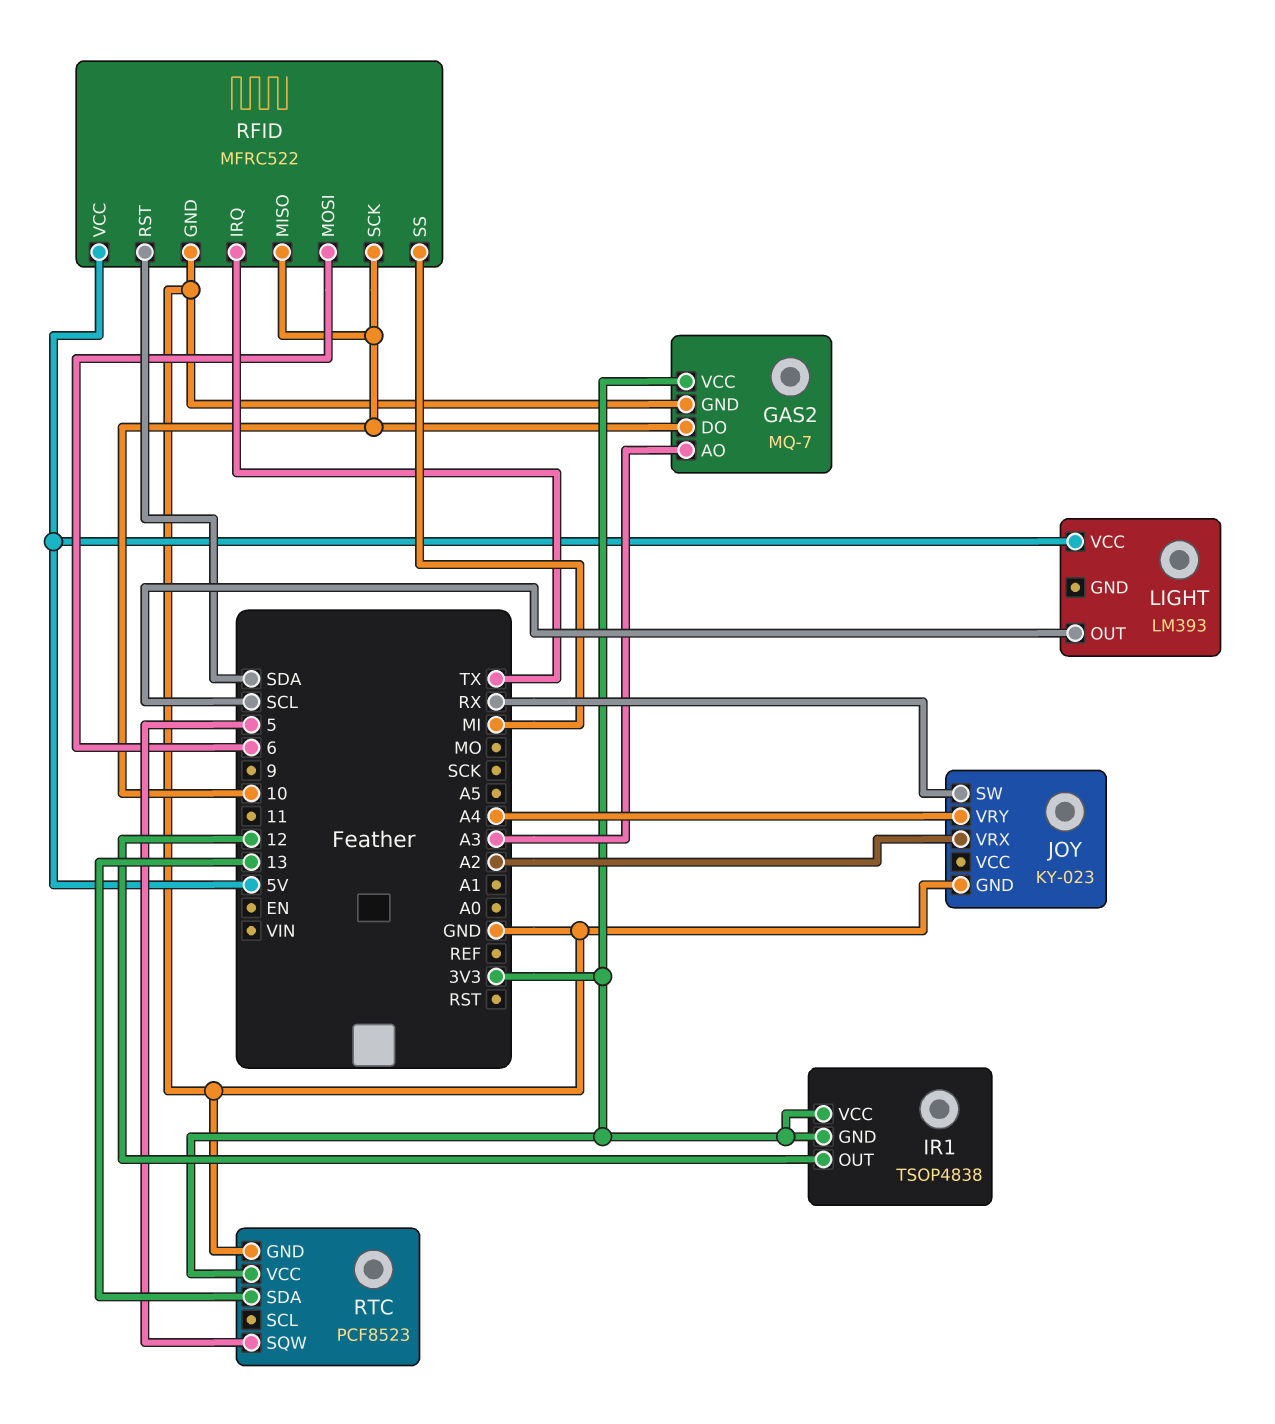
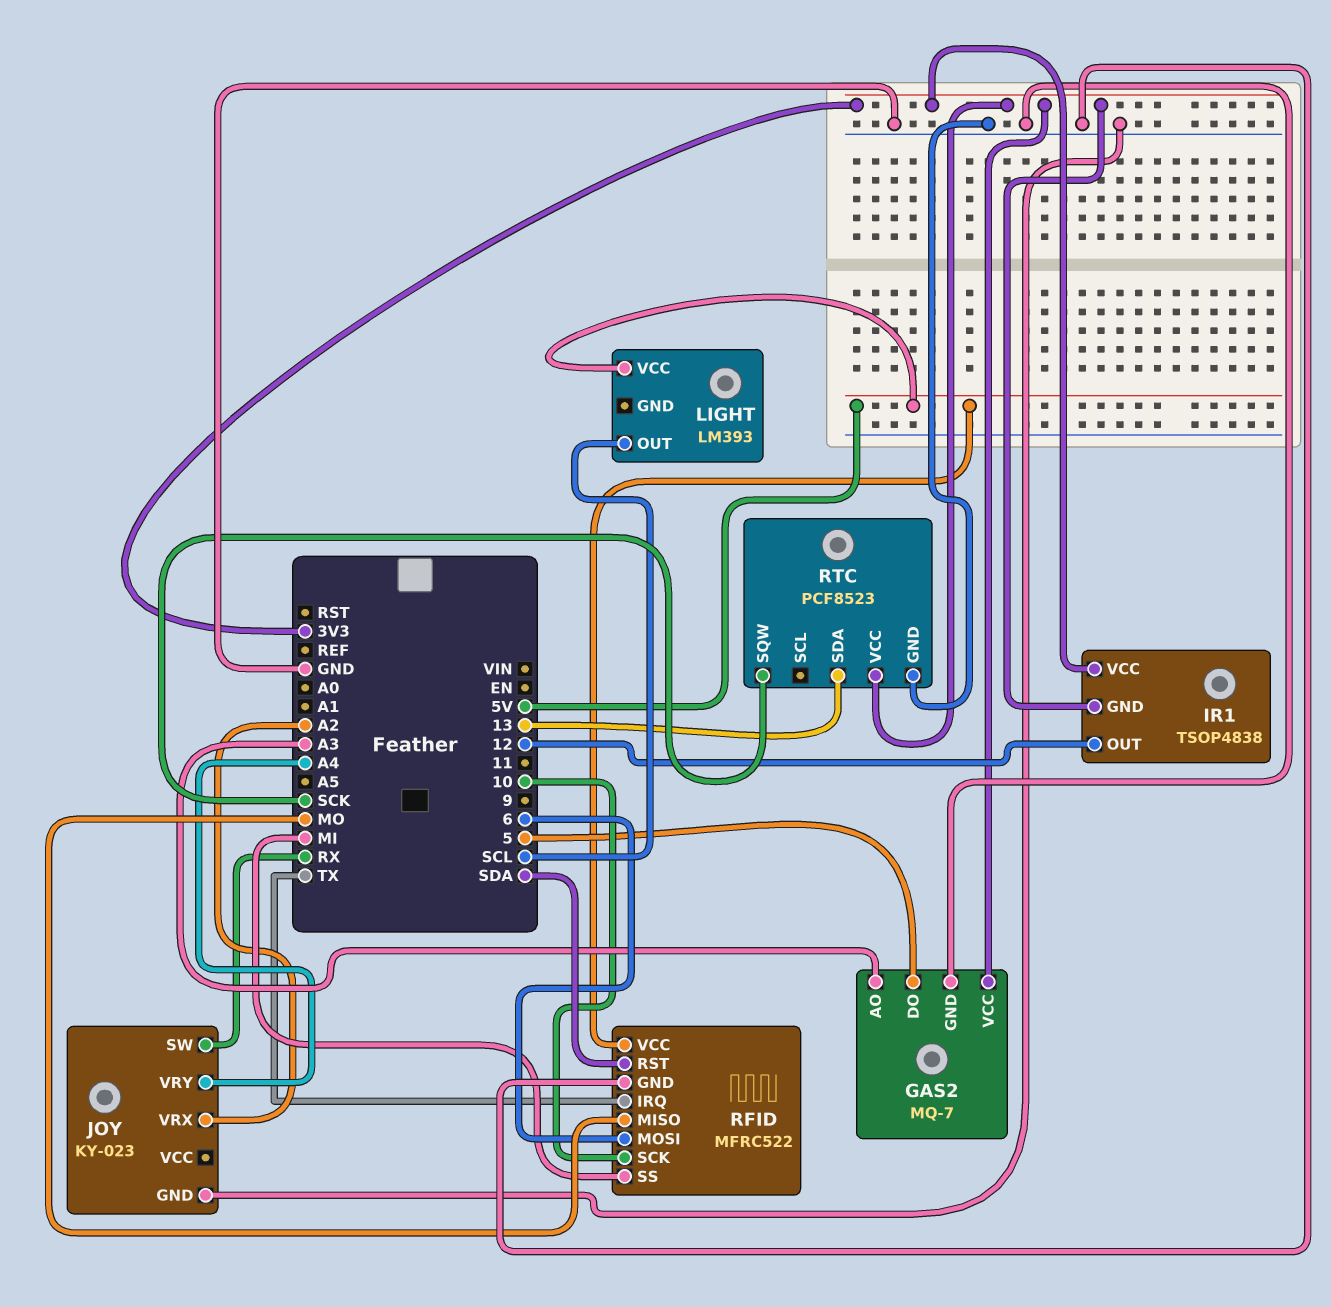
GAS2 pin DO: 10 -> 5
RFID pin MISO: 10 -> MO
RTC pin SQW: 5 -> SCK

